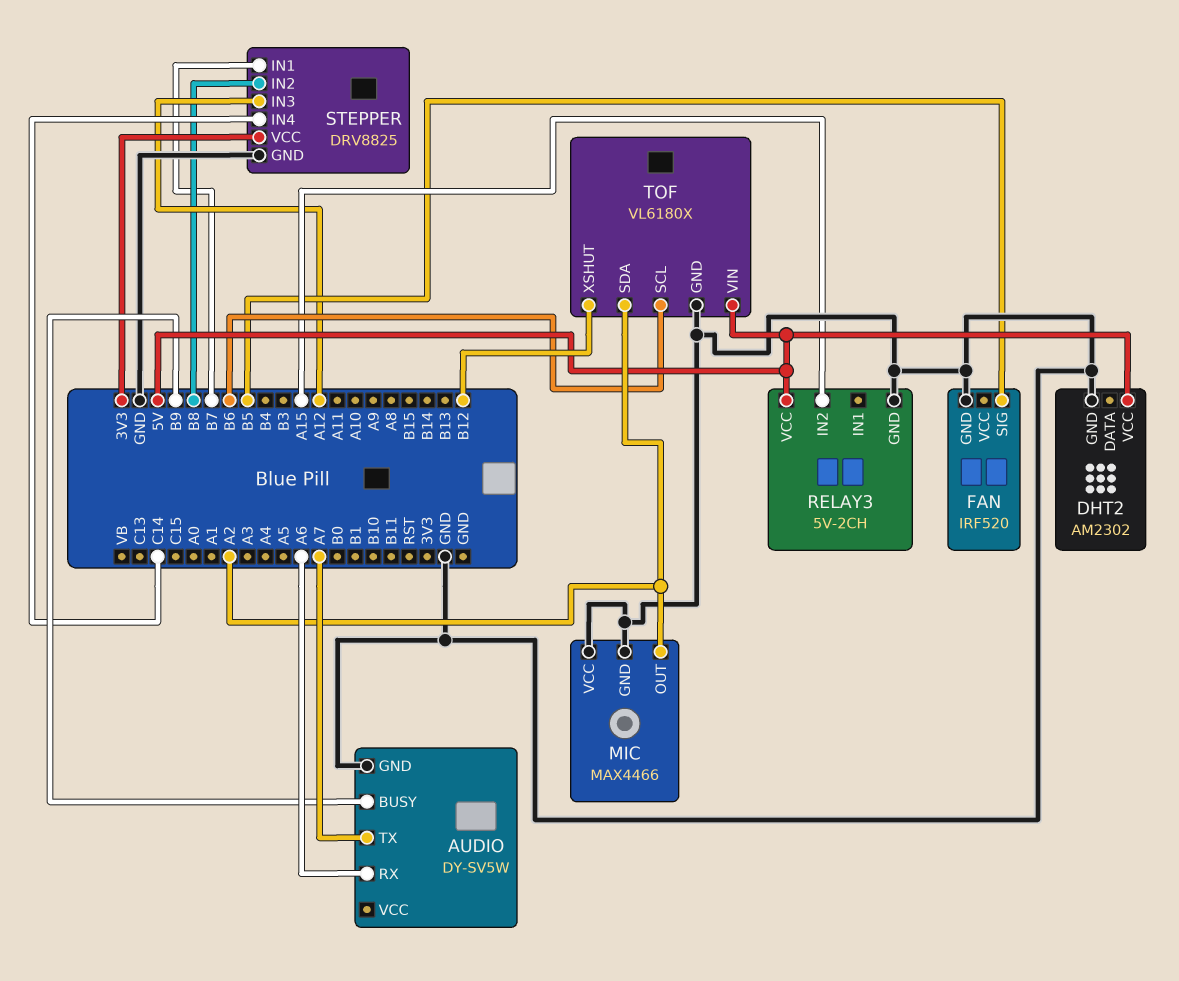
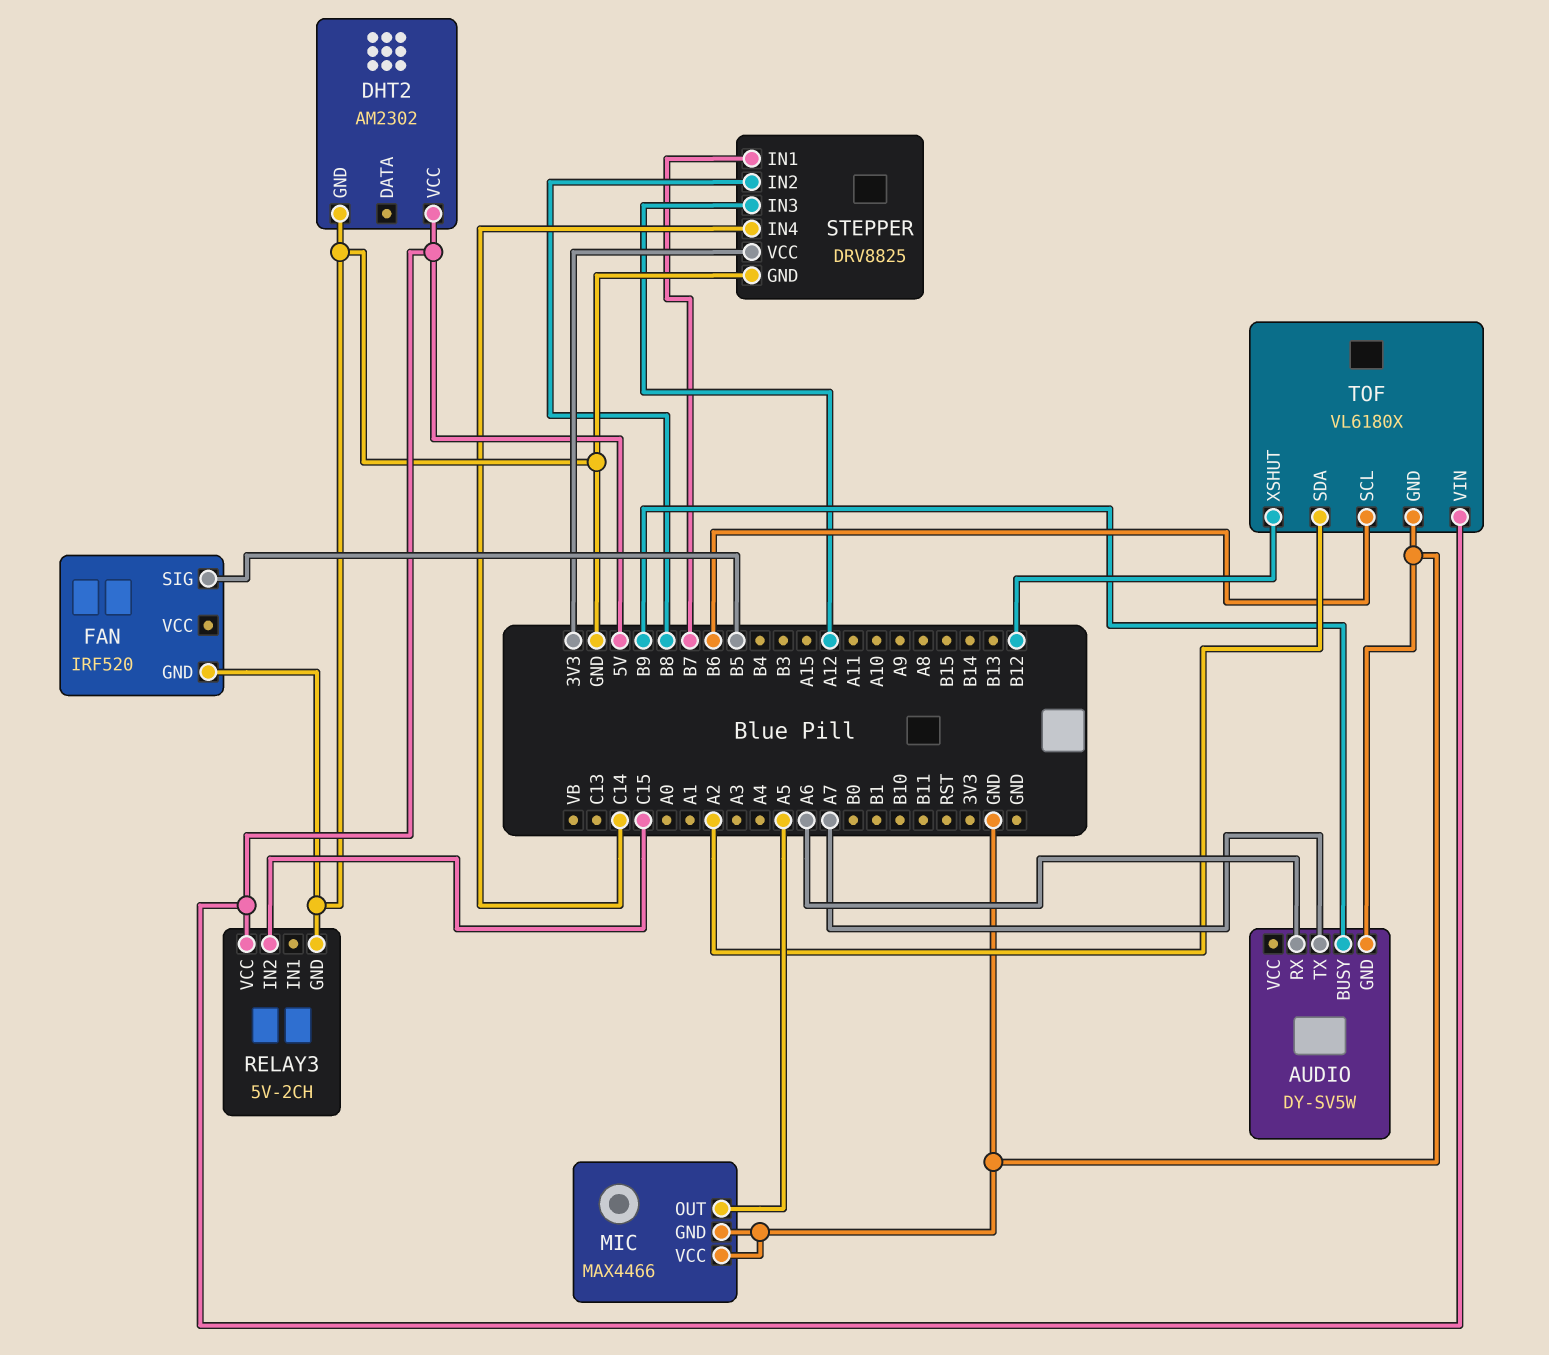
MIC pin OUT: A2 -> A5
RELAY3 pin IN2: A15 -> C15

